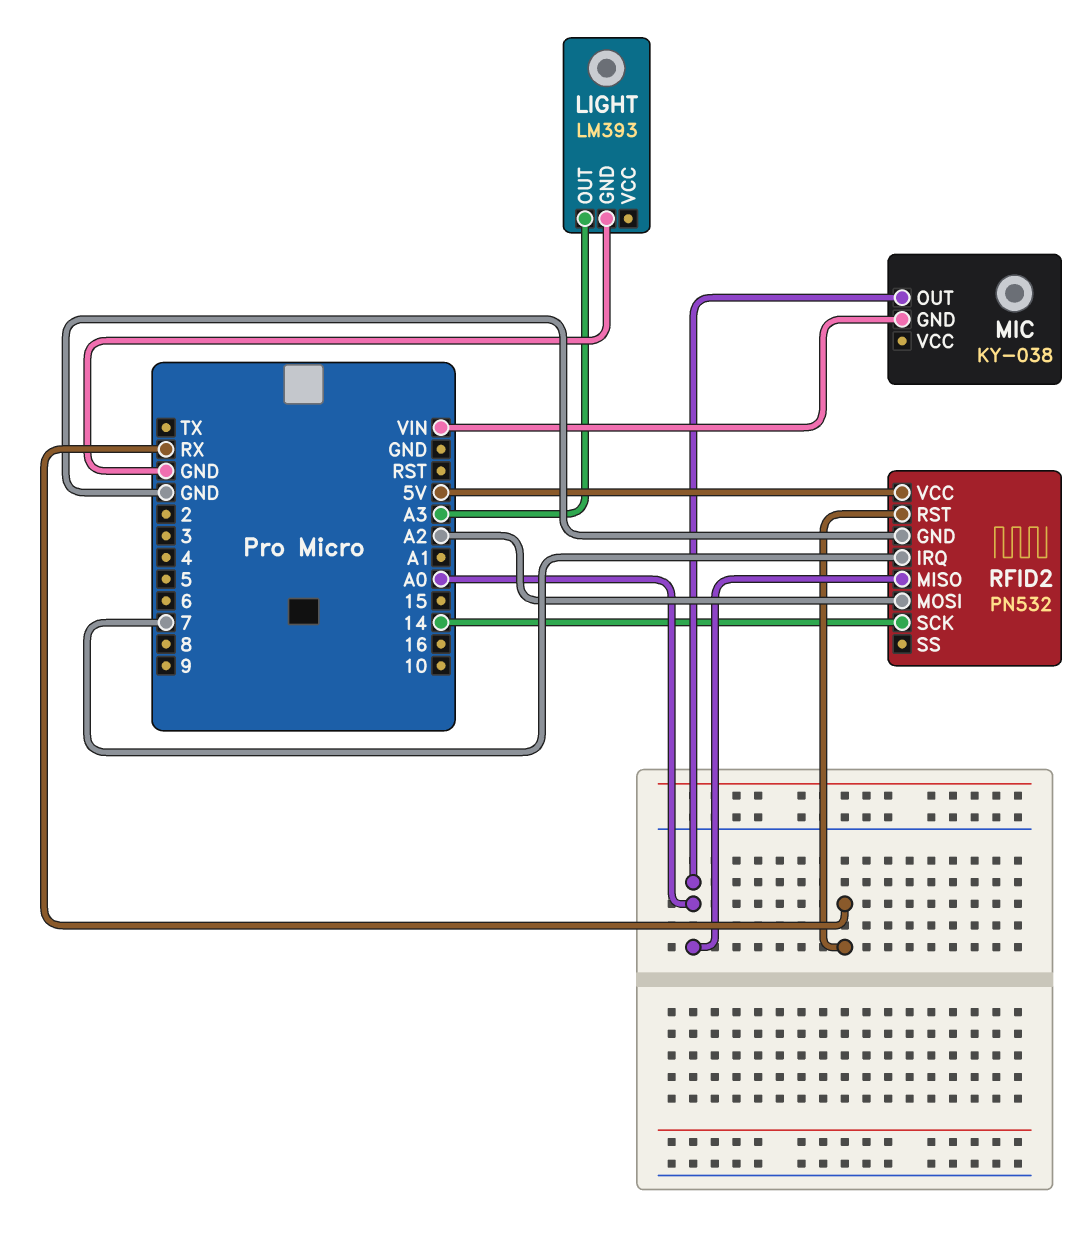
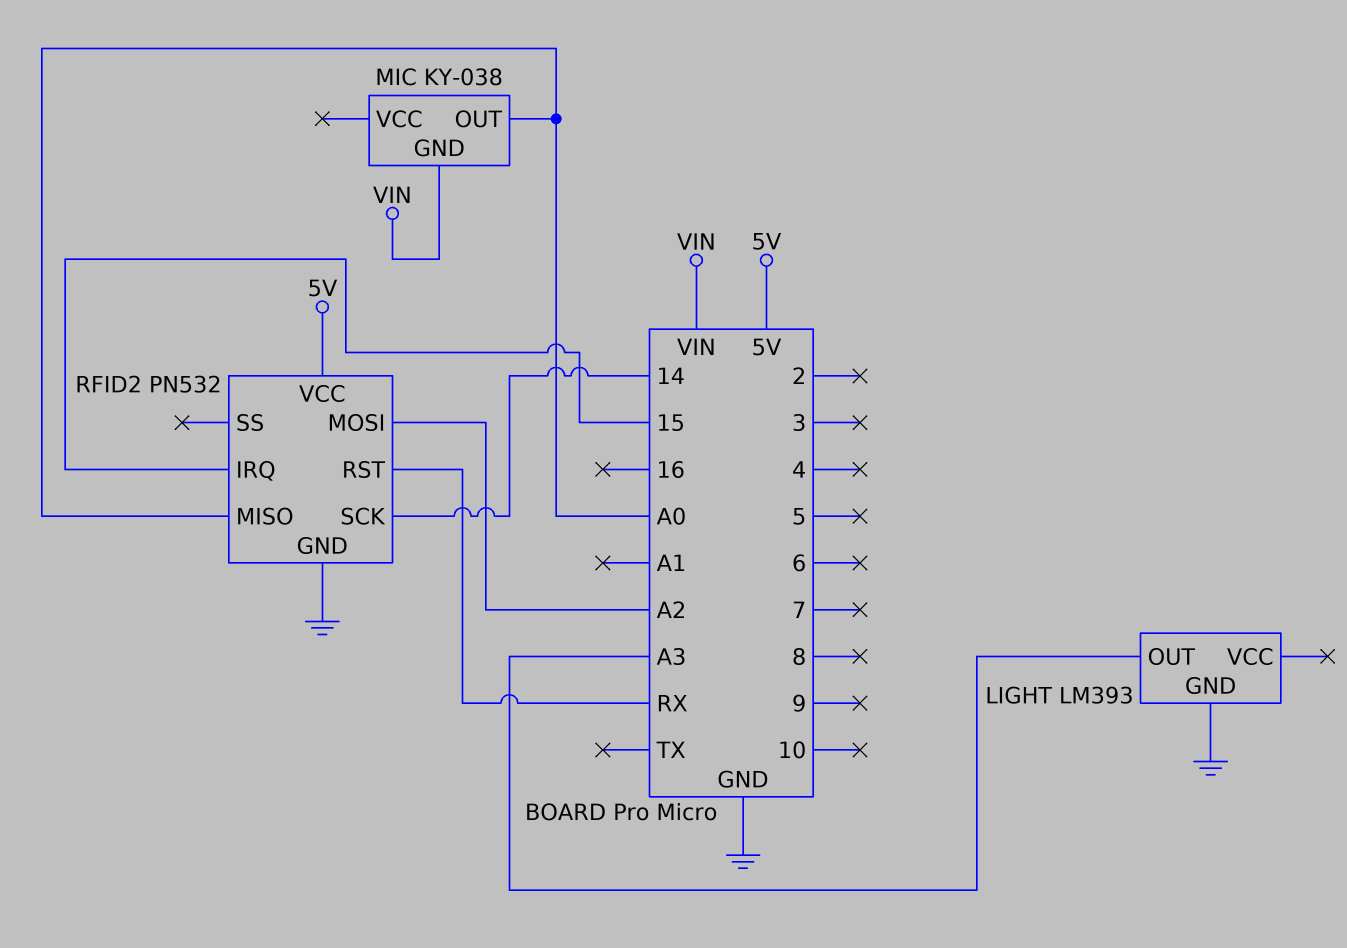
RFID2 pin IRQ: 7 -> 15

